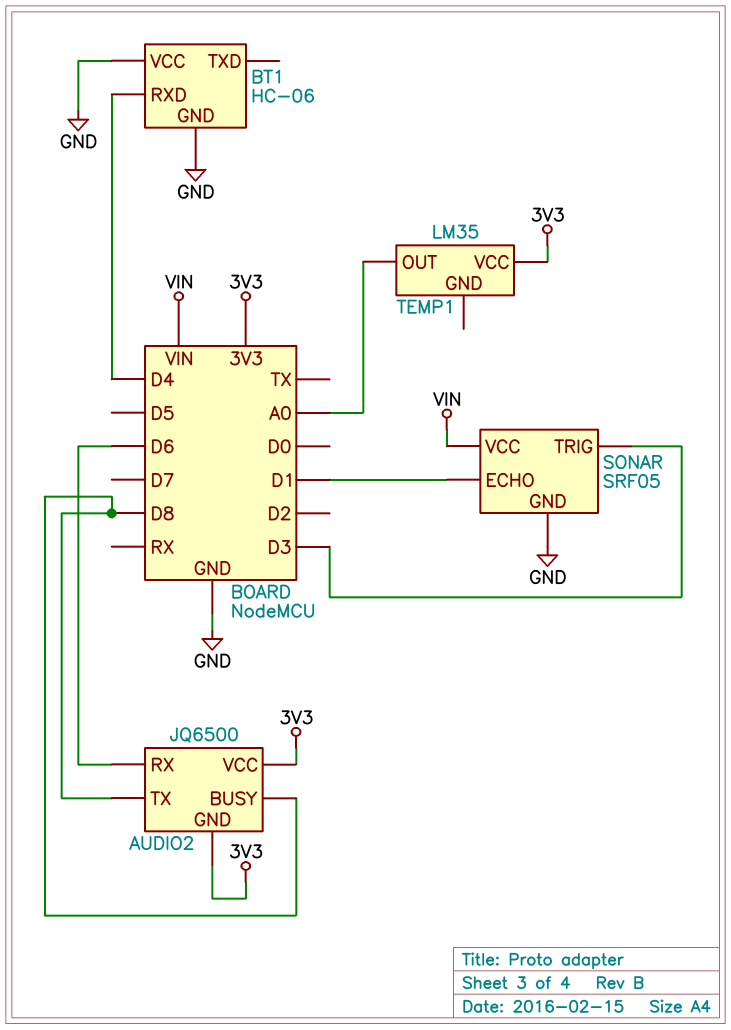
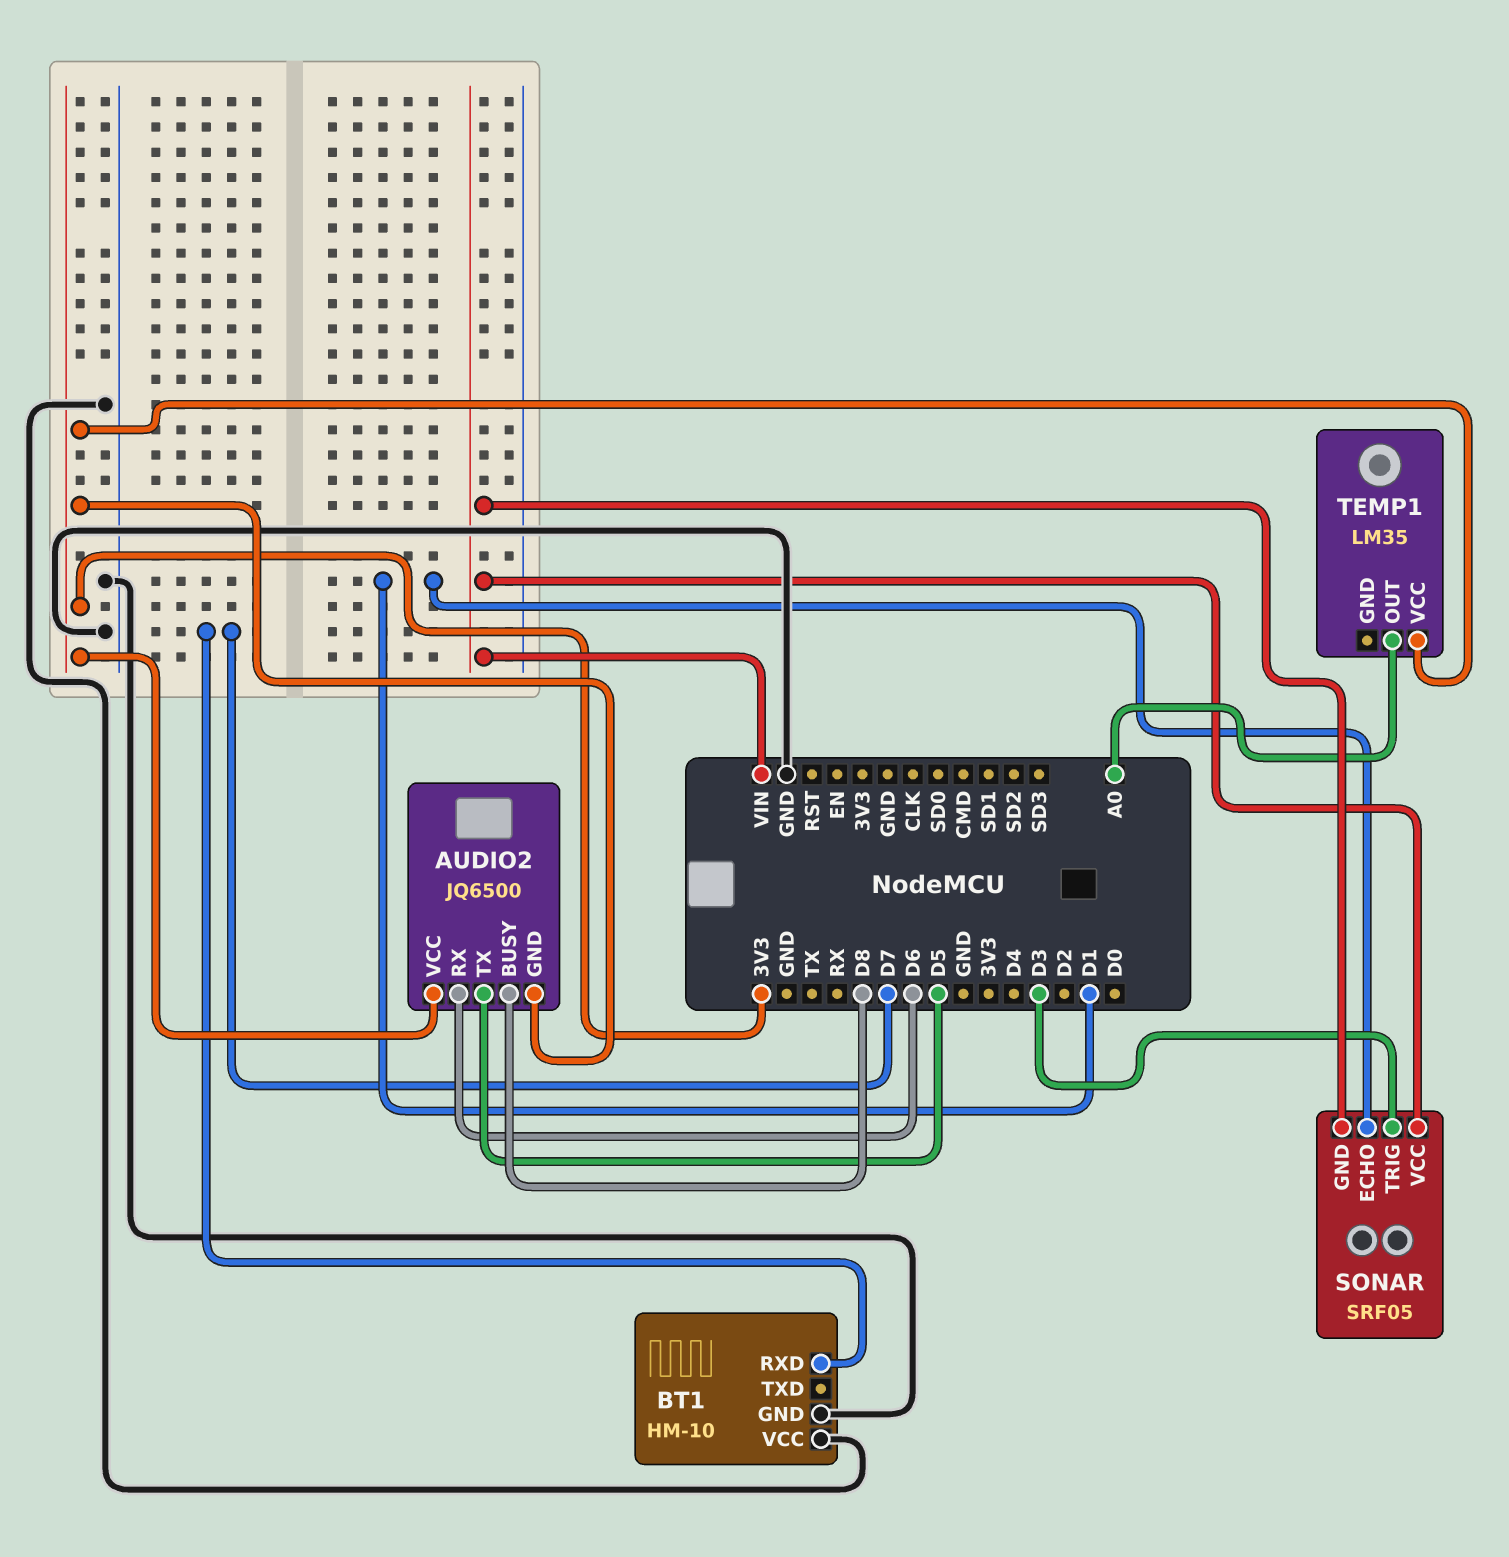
AUDIO2 pin TX: D8 -> D5
BT1: HC-06 -> HM-10
BT1 pin RXD: D4 -> D7
SONAR pin GND: GND -> VIN

